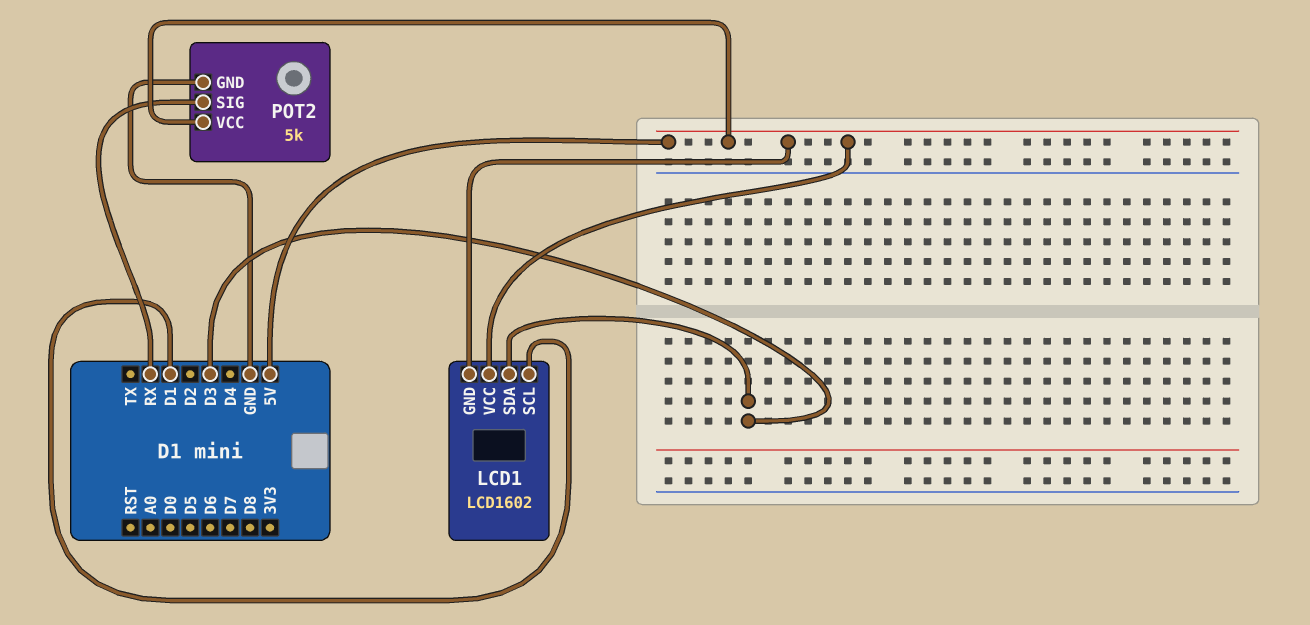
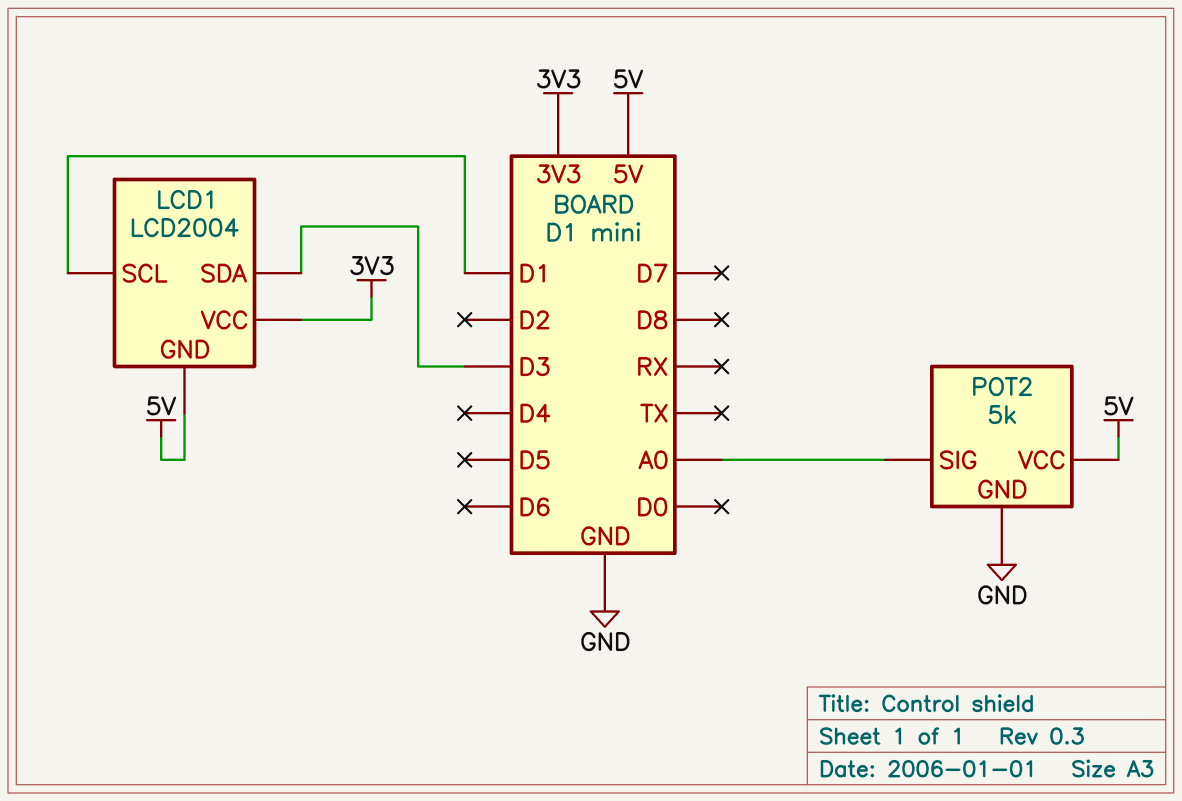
LCD1: LCD1602 -> LCD2004
LCD1 pin VCC: 5V -> 3V3
POT2 pin SIG: RX -> A0

